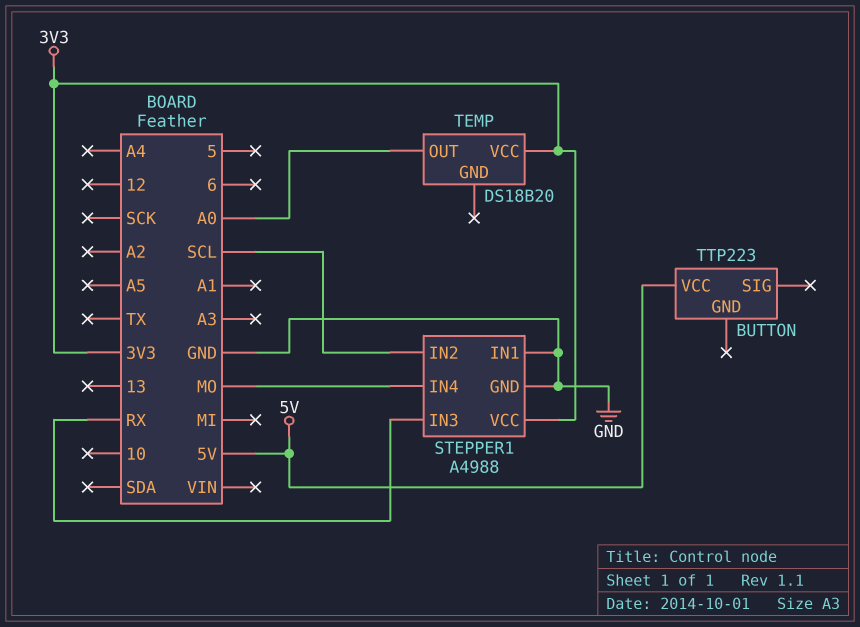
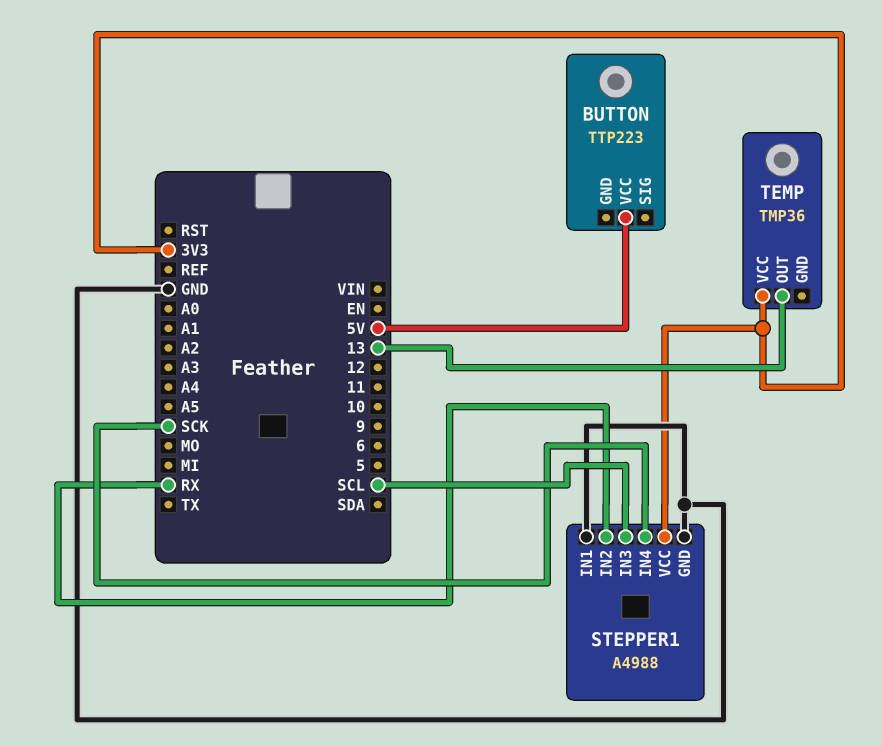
STEPPER1 pin IN2: SCL -> RX
STEPPER1 pin IN3: RX -> SCL
STEPPER1 pin IN4: MO -> SCK
TEMP: DS18B20 -> TMP36
TEMP pin OUT: A0 -> 13

